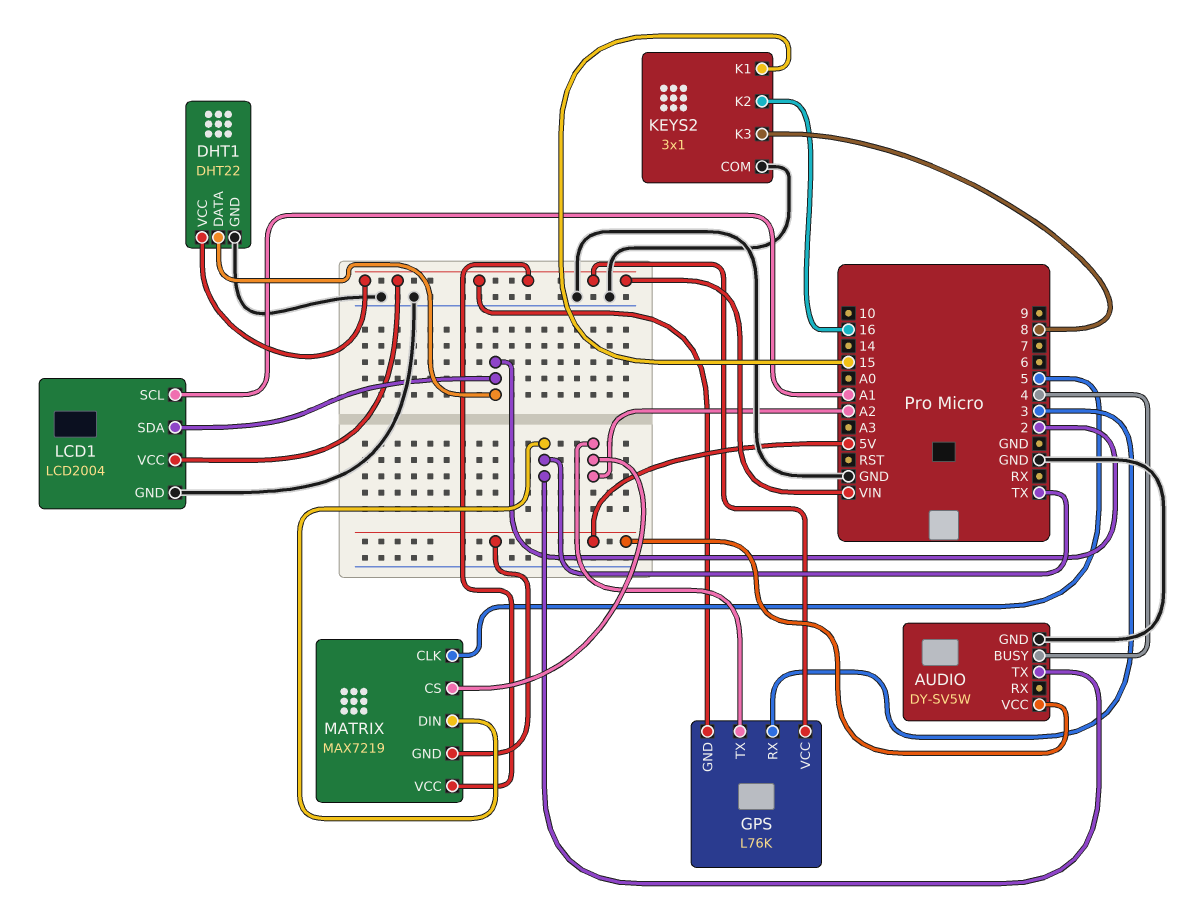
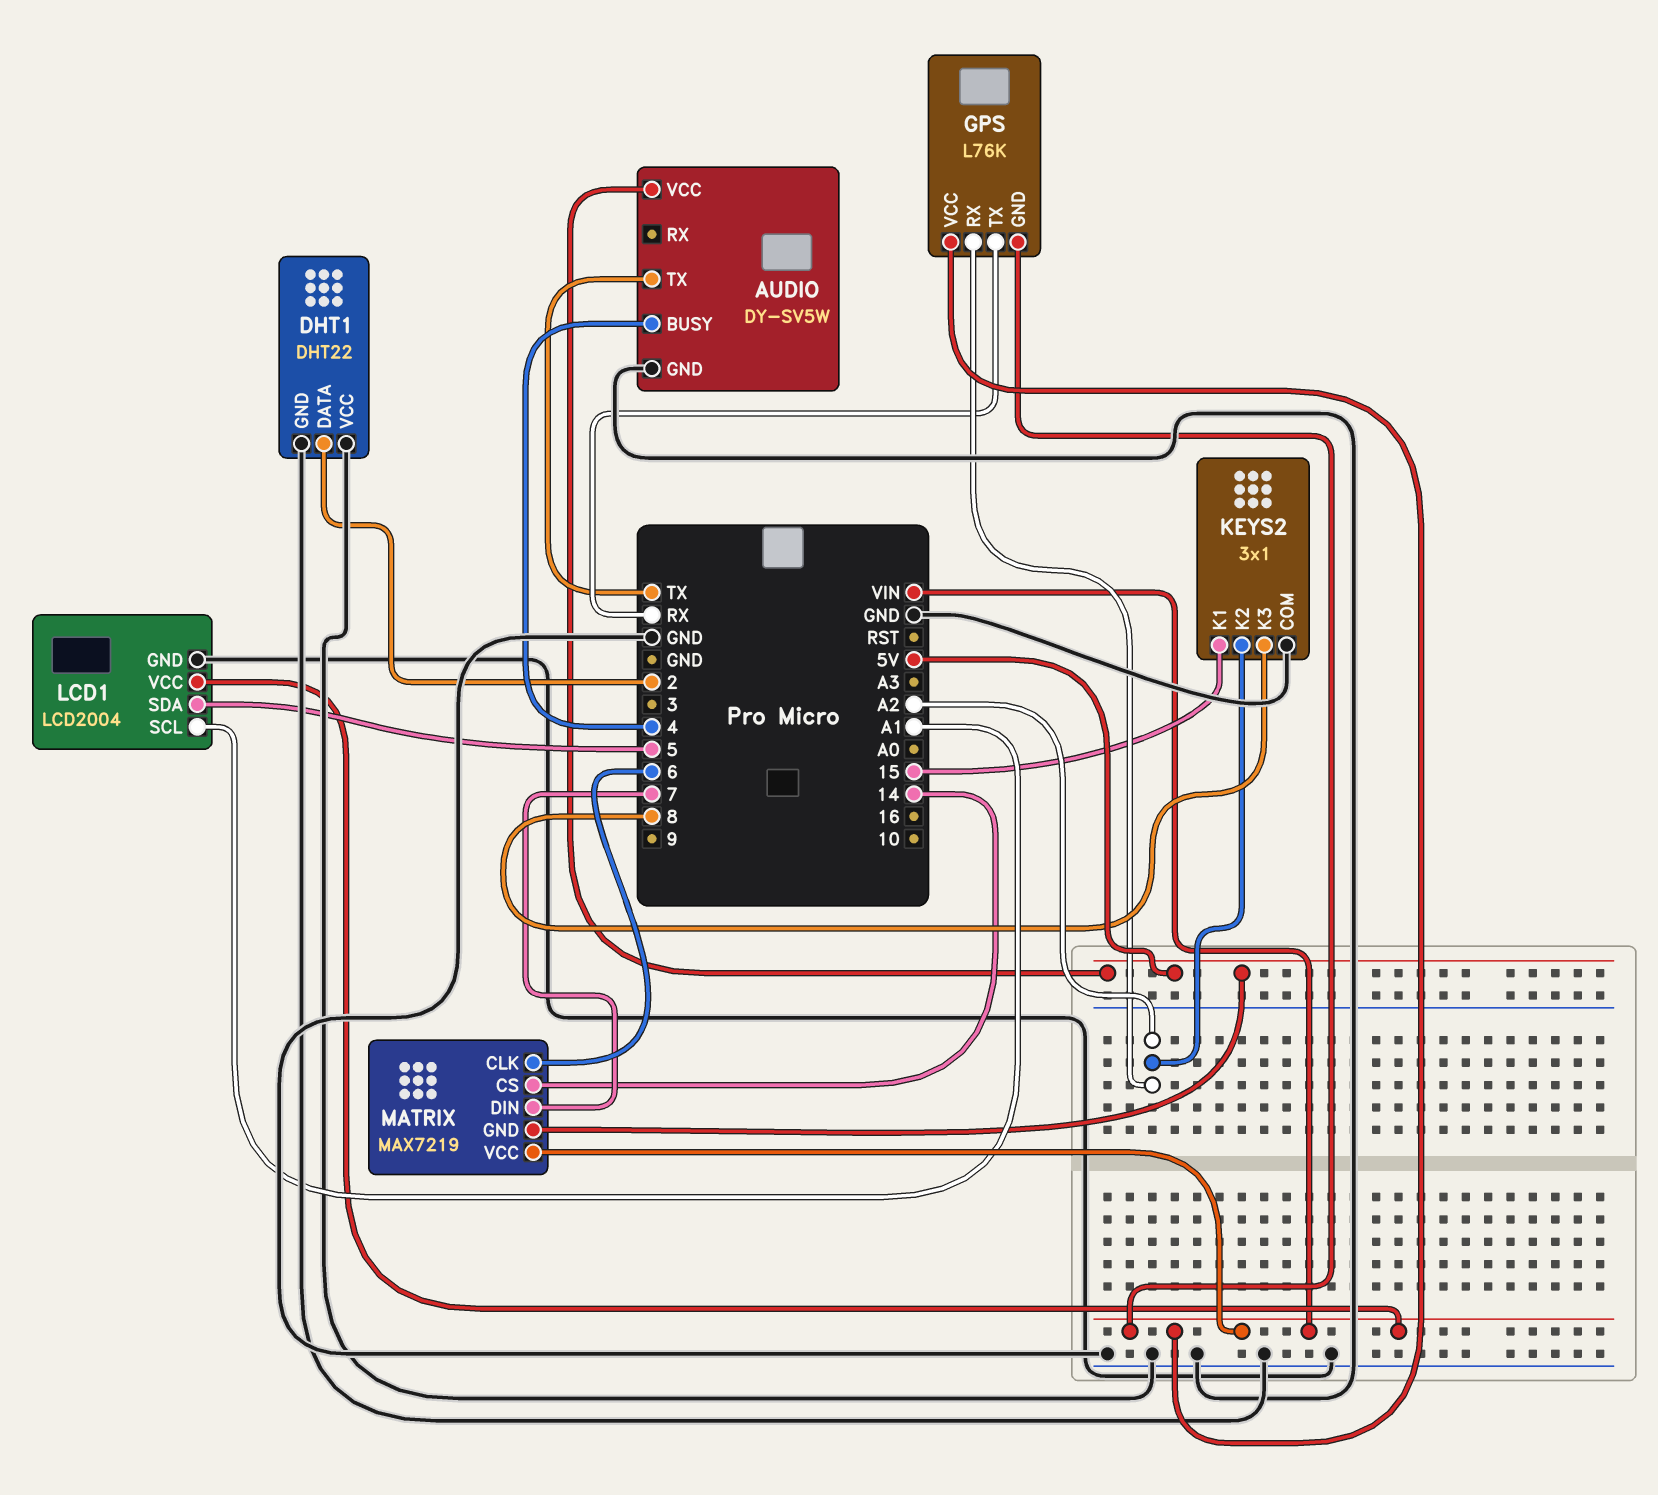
DHT1 pin VCC: VIN -> GND
GPS pin RX: 3 -> A2
GPS pin TX: A2 -> RX
KEYS2 pin K2: 16 -> A2
LCD1 pin SDA: 2 -> 5
MATRIX pin CLK: 5 -> 6
MATRIX pin CS: A2 -> 14
MATRIX pin DIN: TX -> 7

